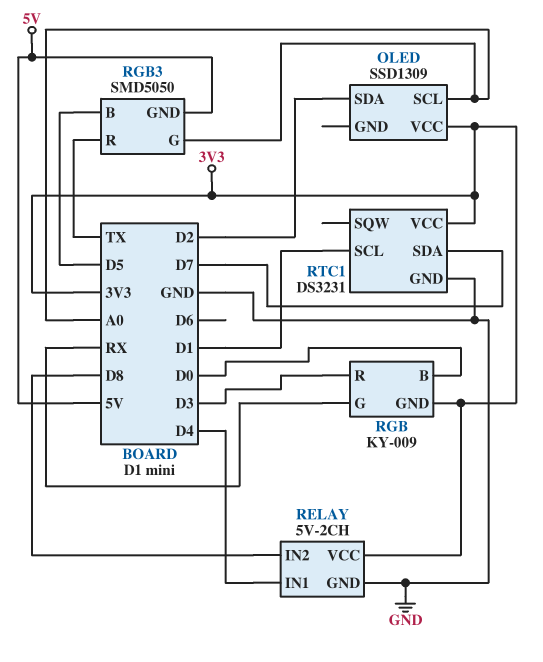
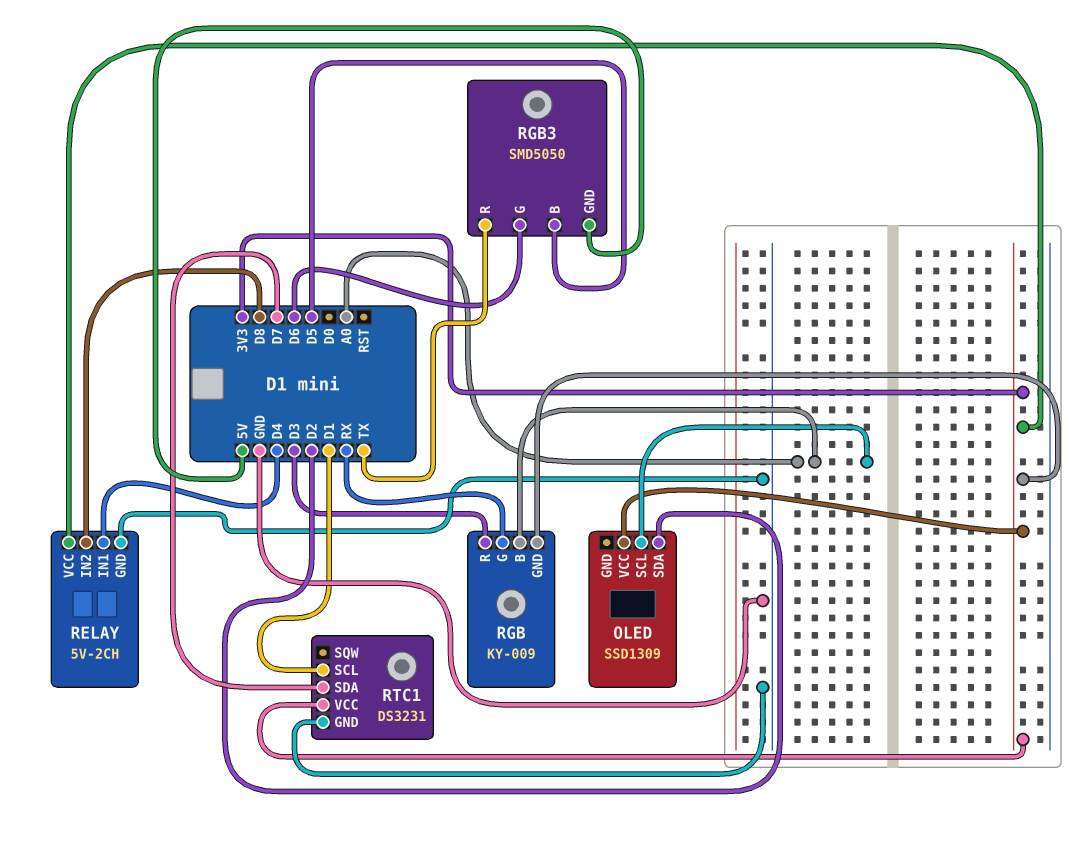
RGB pin B: D0 -> A0
RGB3 pin G: A0 -> D6

